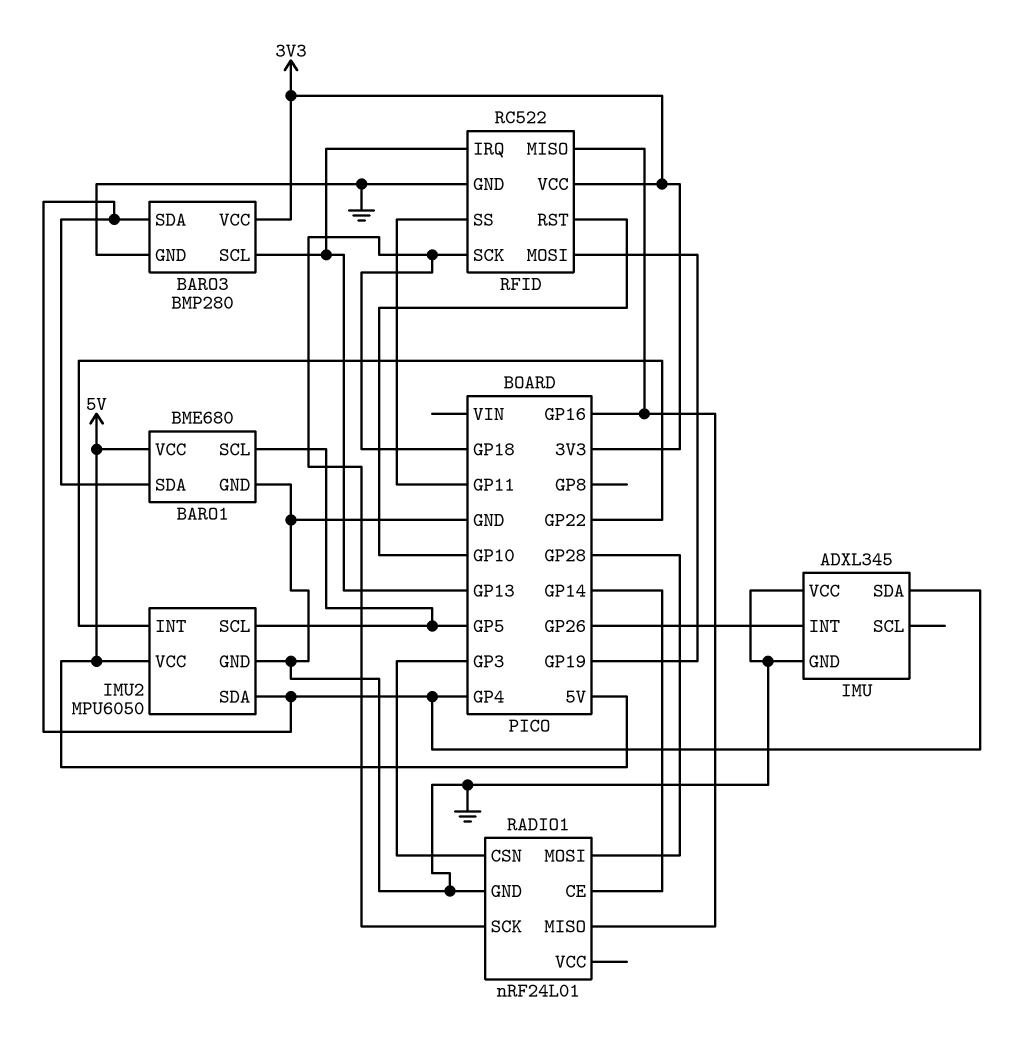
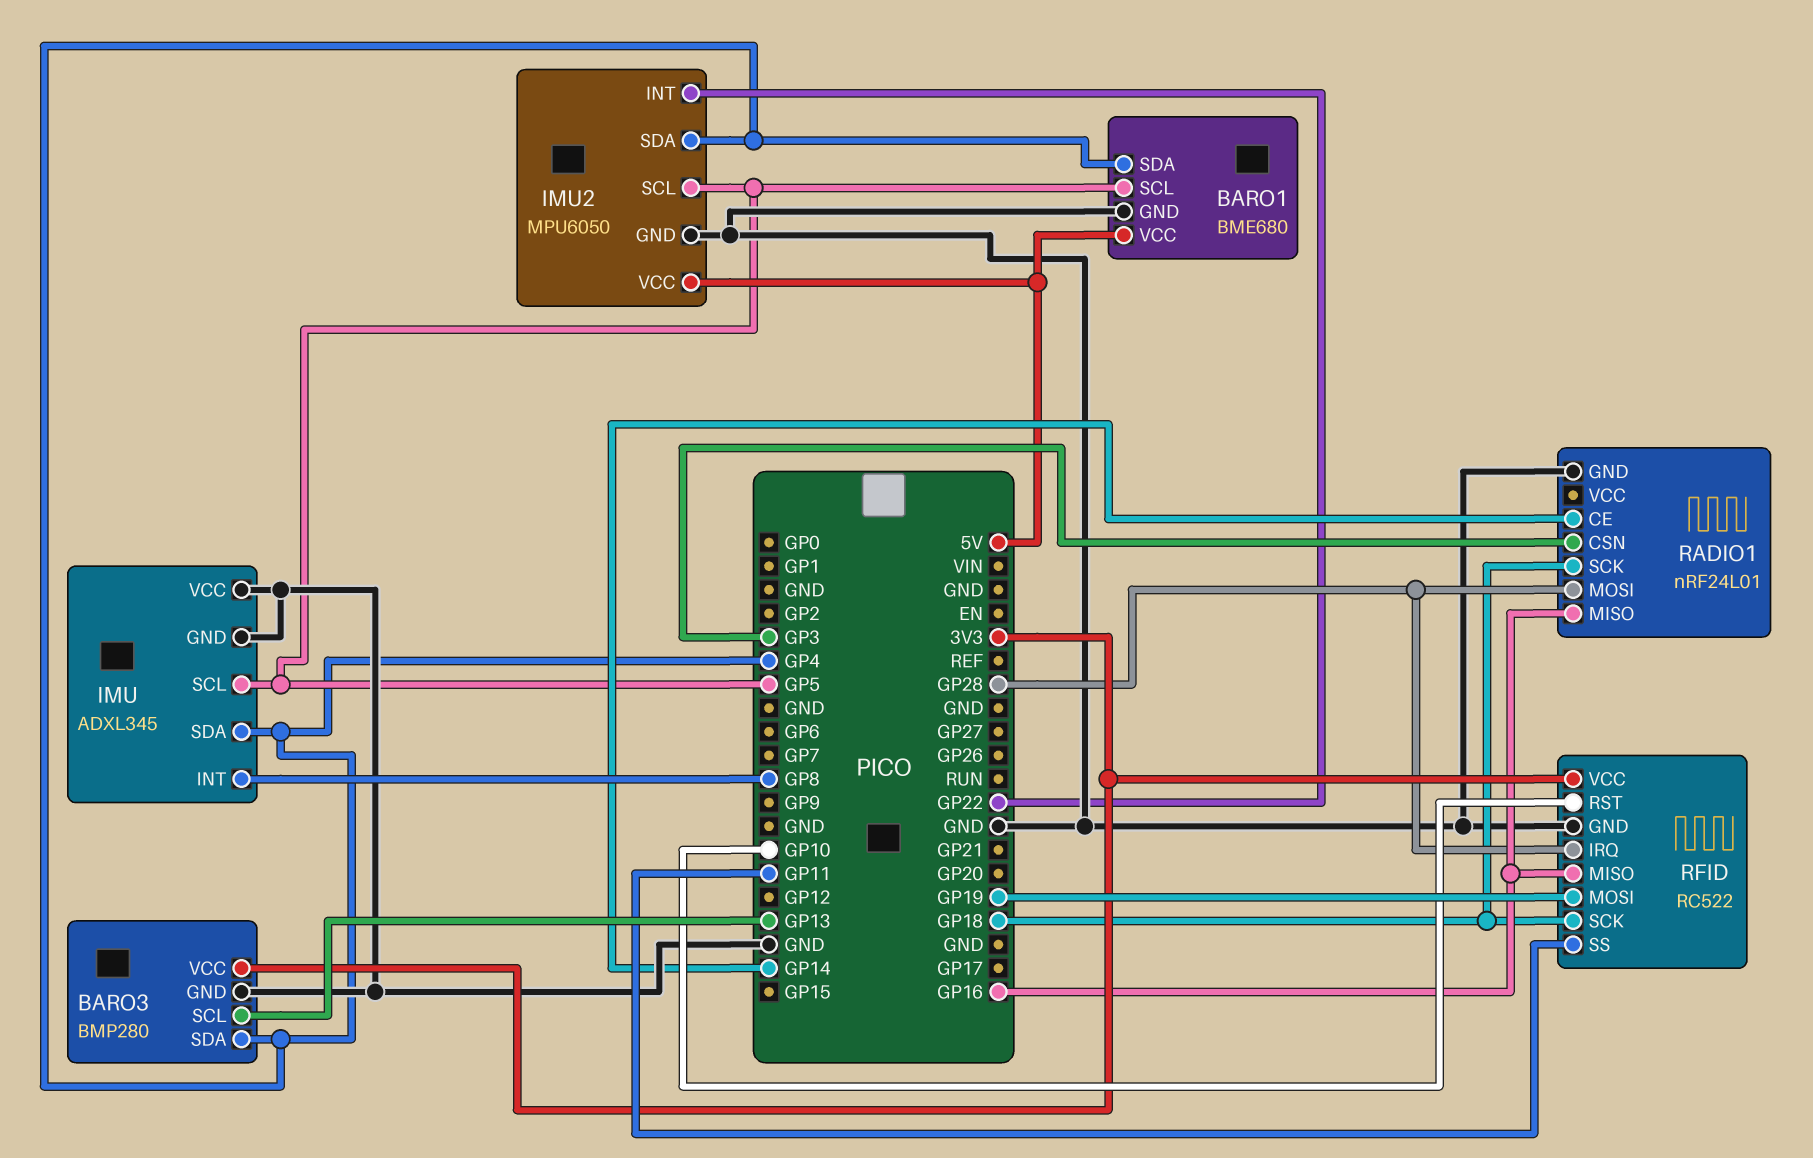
IMU pin INT: GP26 -> GP8
IMU pin SCL: none -> GP5
RFID pin IRQ: GP13 -> GP28

